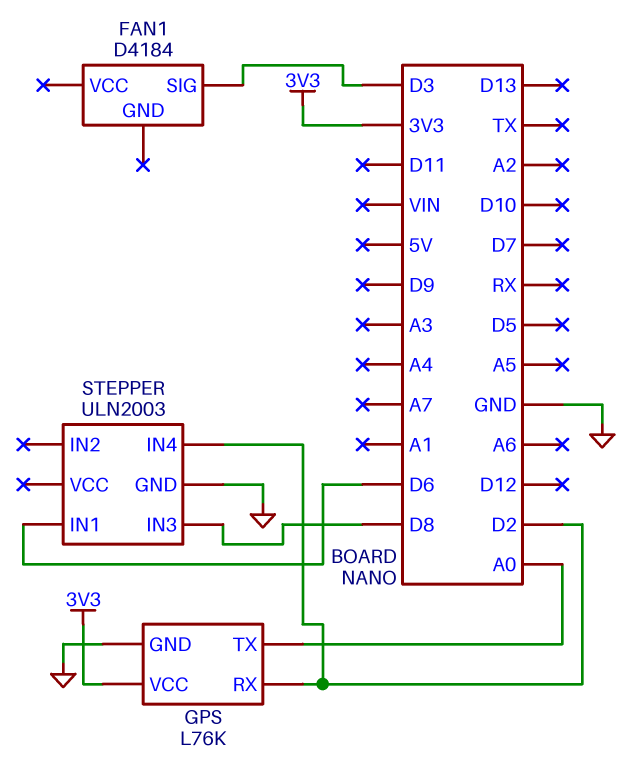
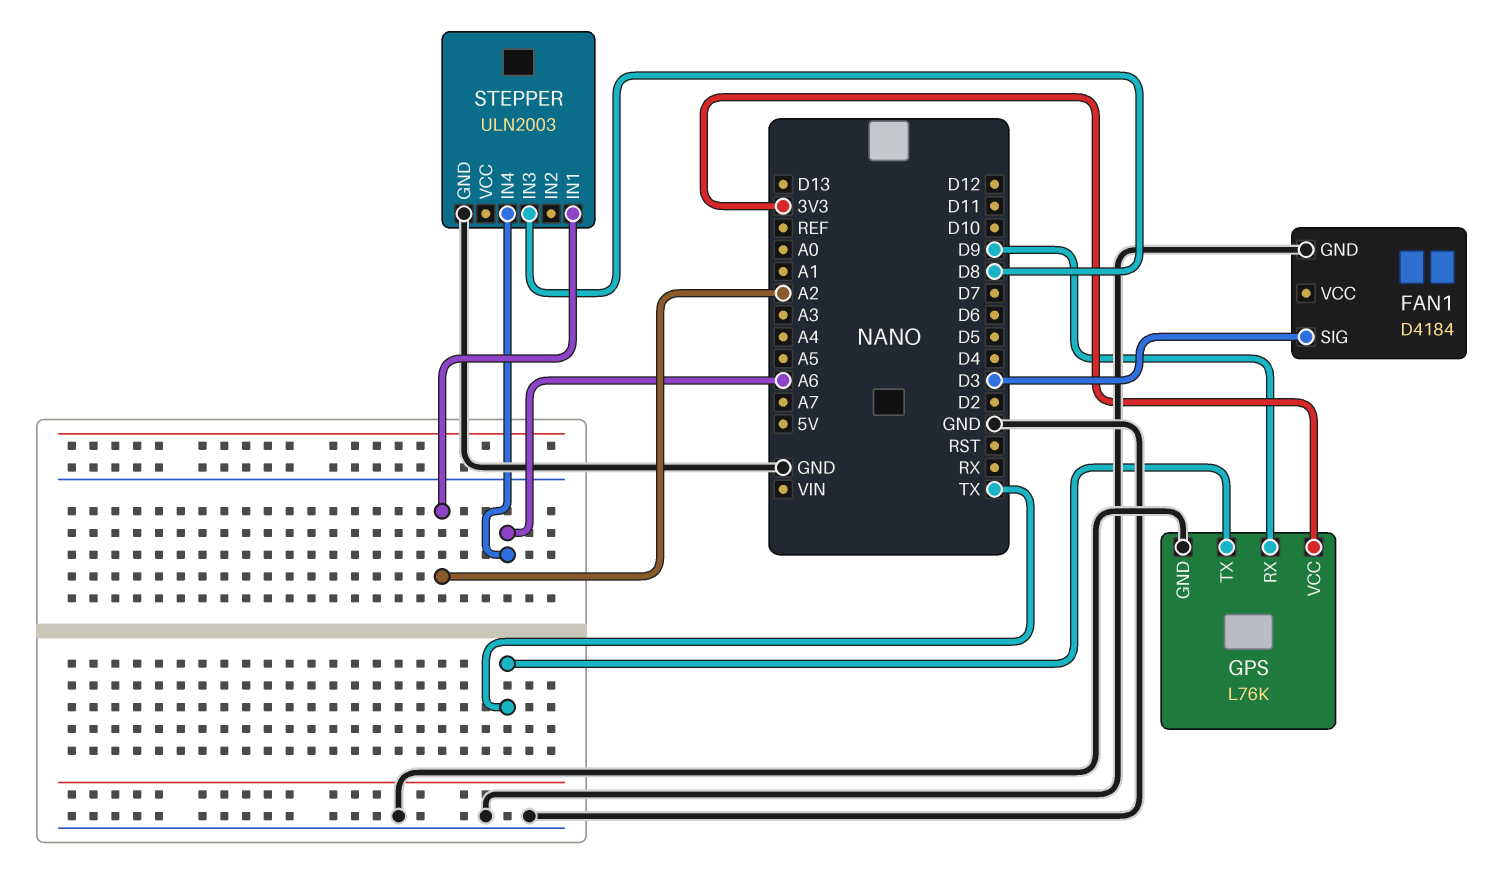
FAN1 pin GND: none -> GND
GPS pin RX: D2 -> D9
GPS pin TX: A0 -> TX
STEPPER pin IN1: D6 -> A2
STEPPER pin IN4: D2 -> A6

